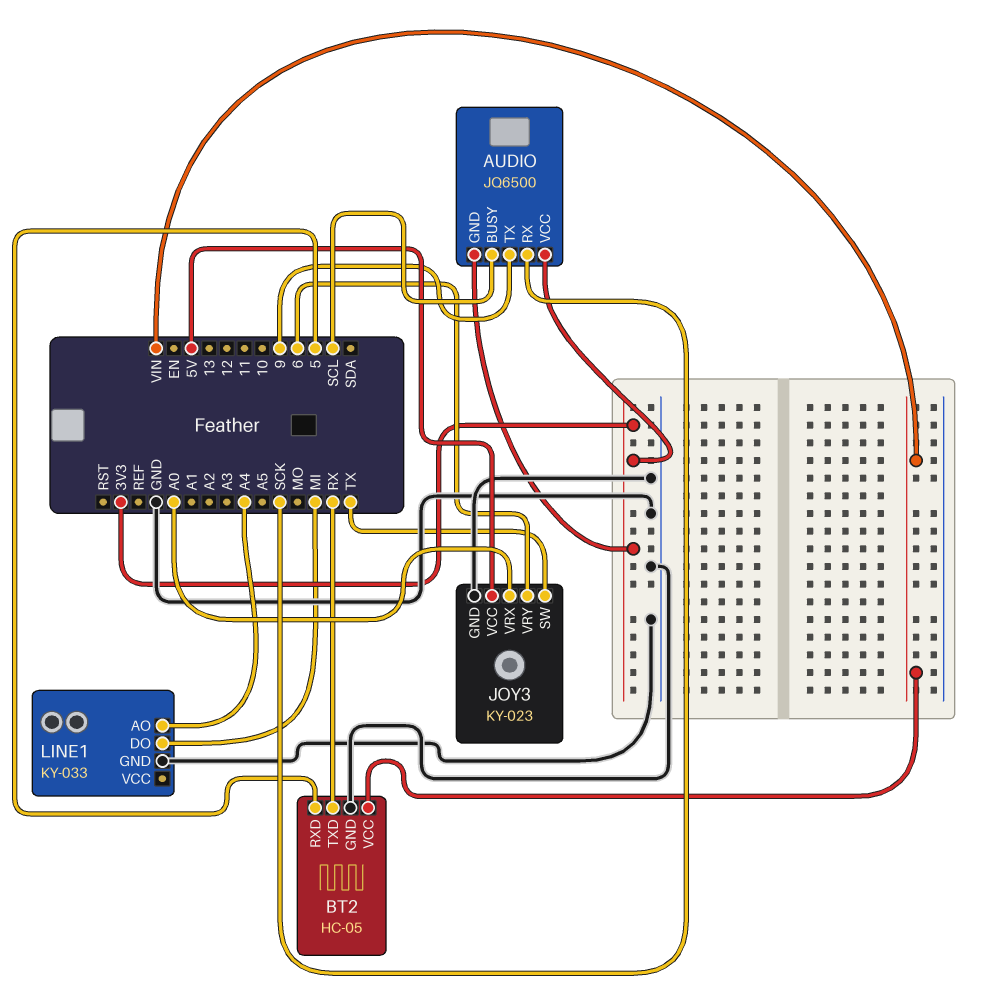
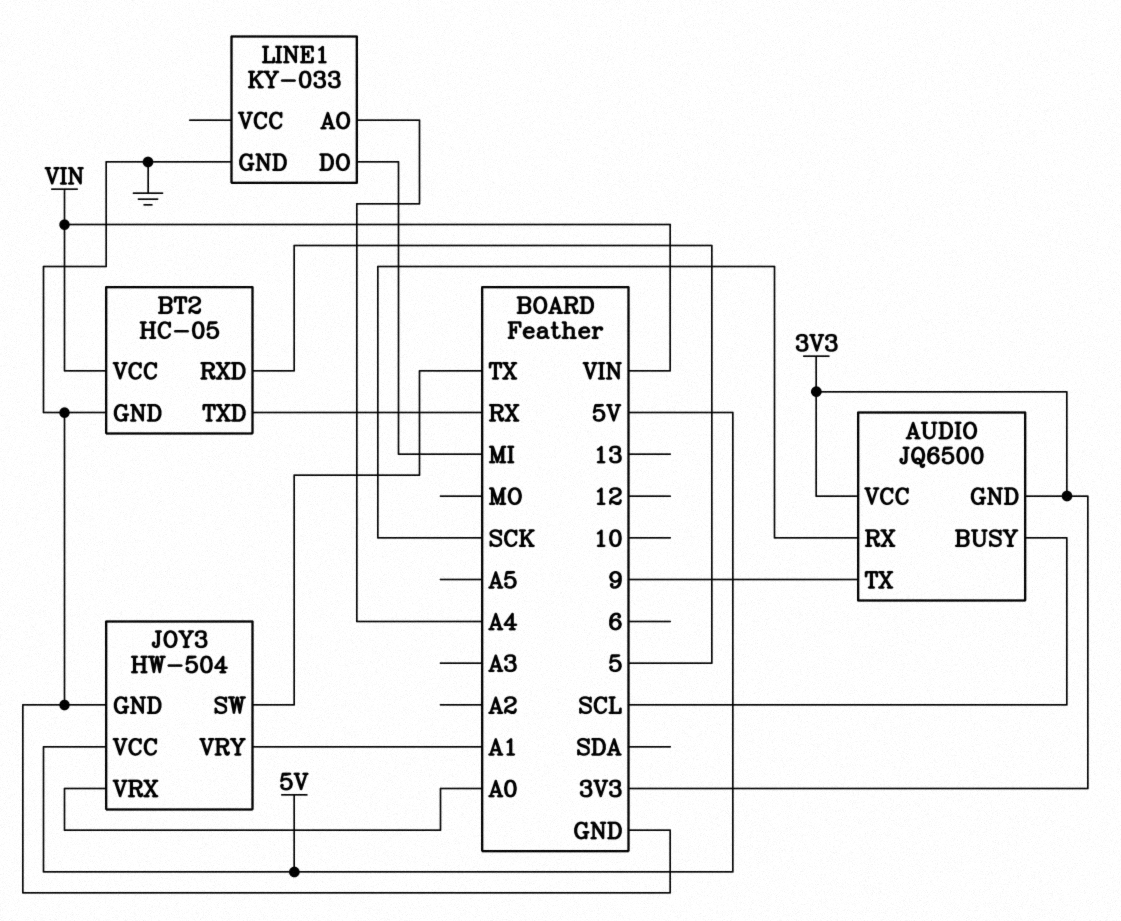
JOY3: KY-023 -> HW-504
JOY3 pin VRY: 6 -> A1

